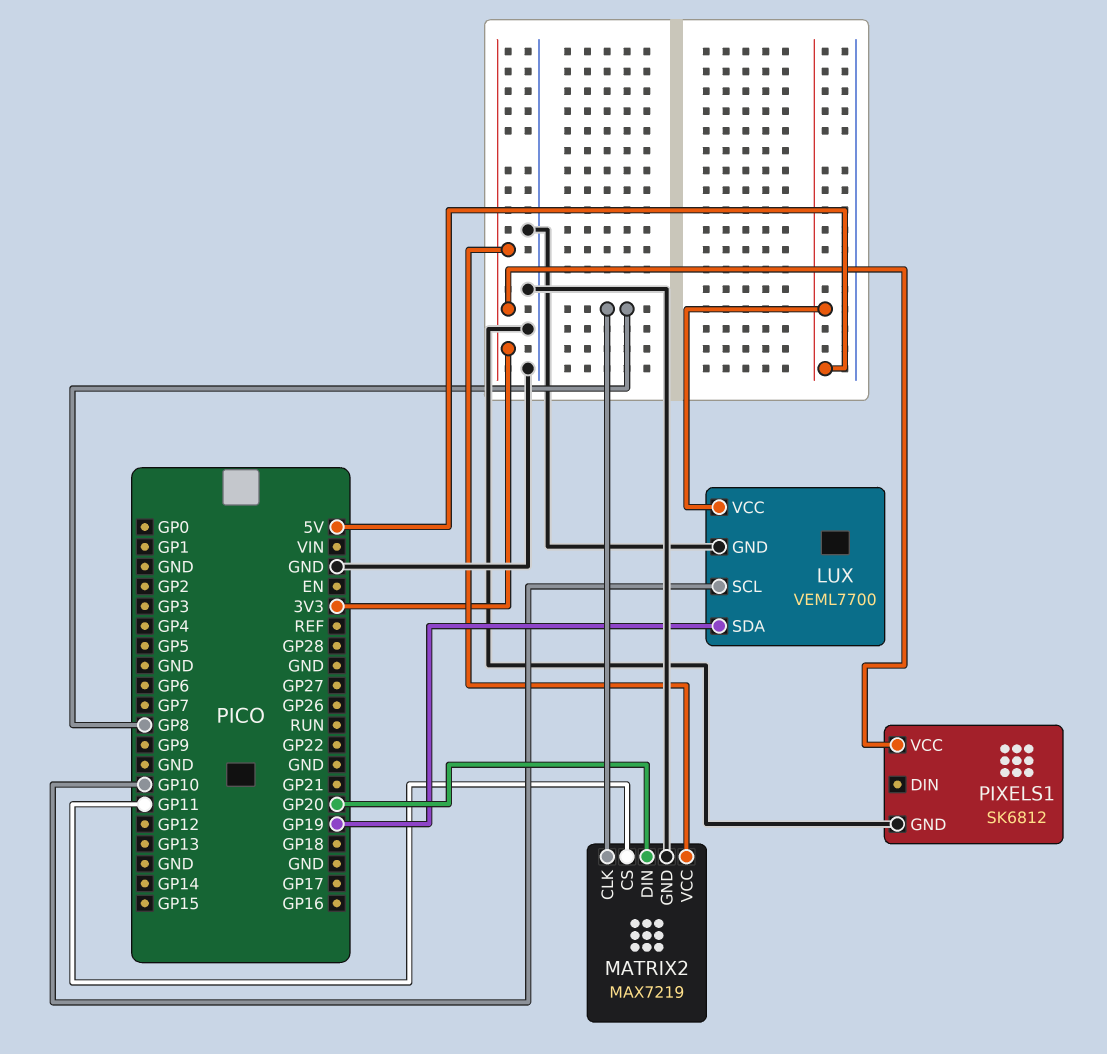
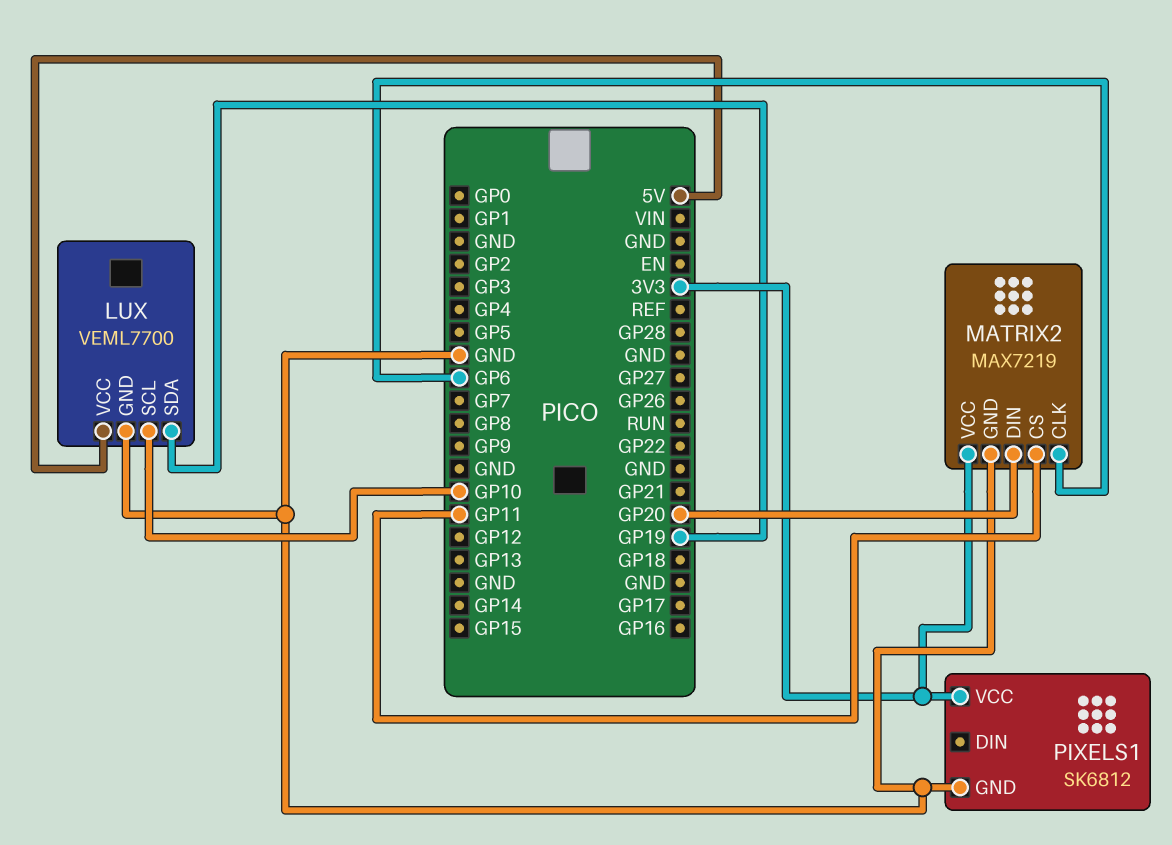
MATRIX2 pin CLK: GP8 -> GP6

